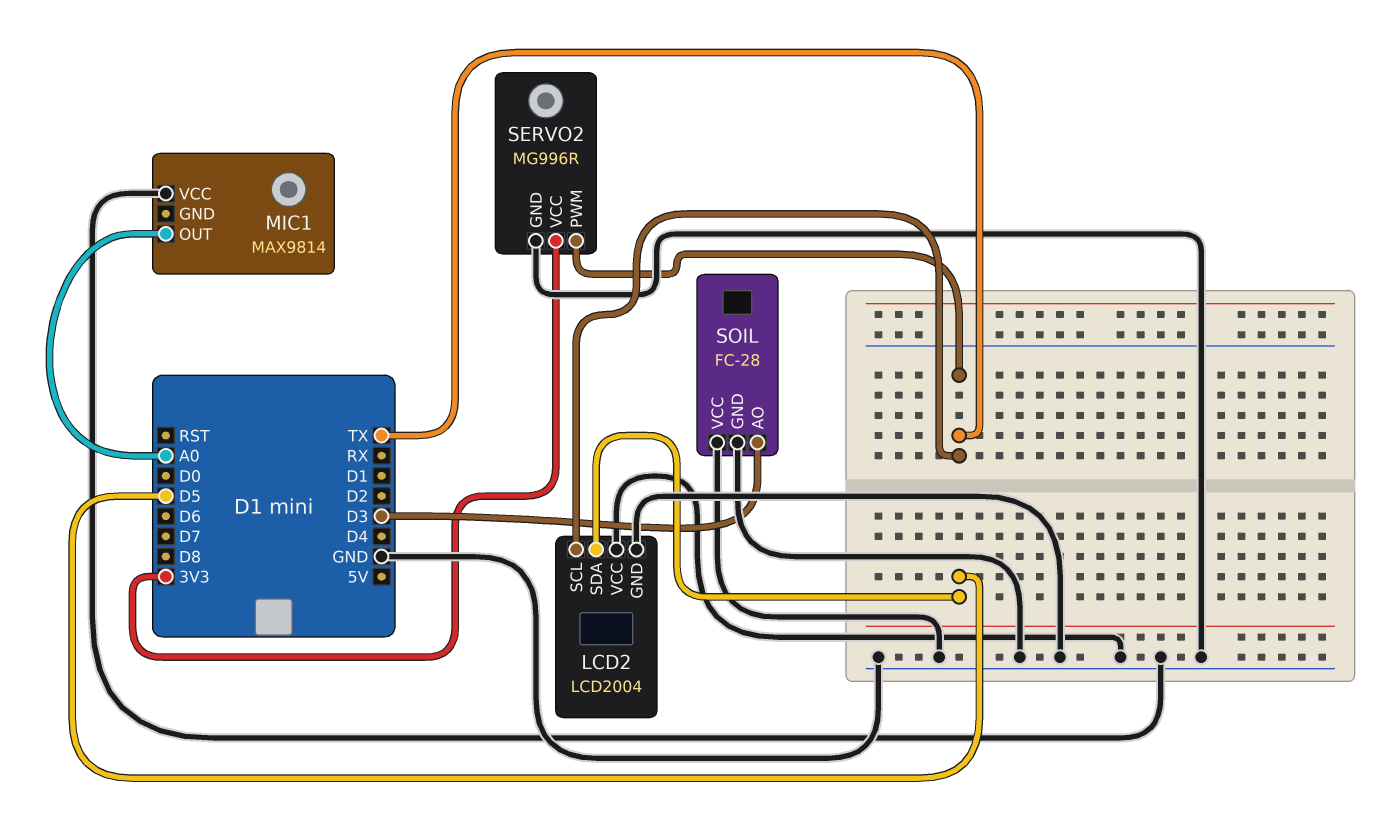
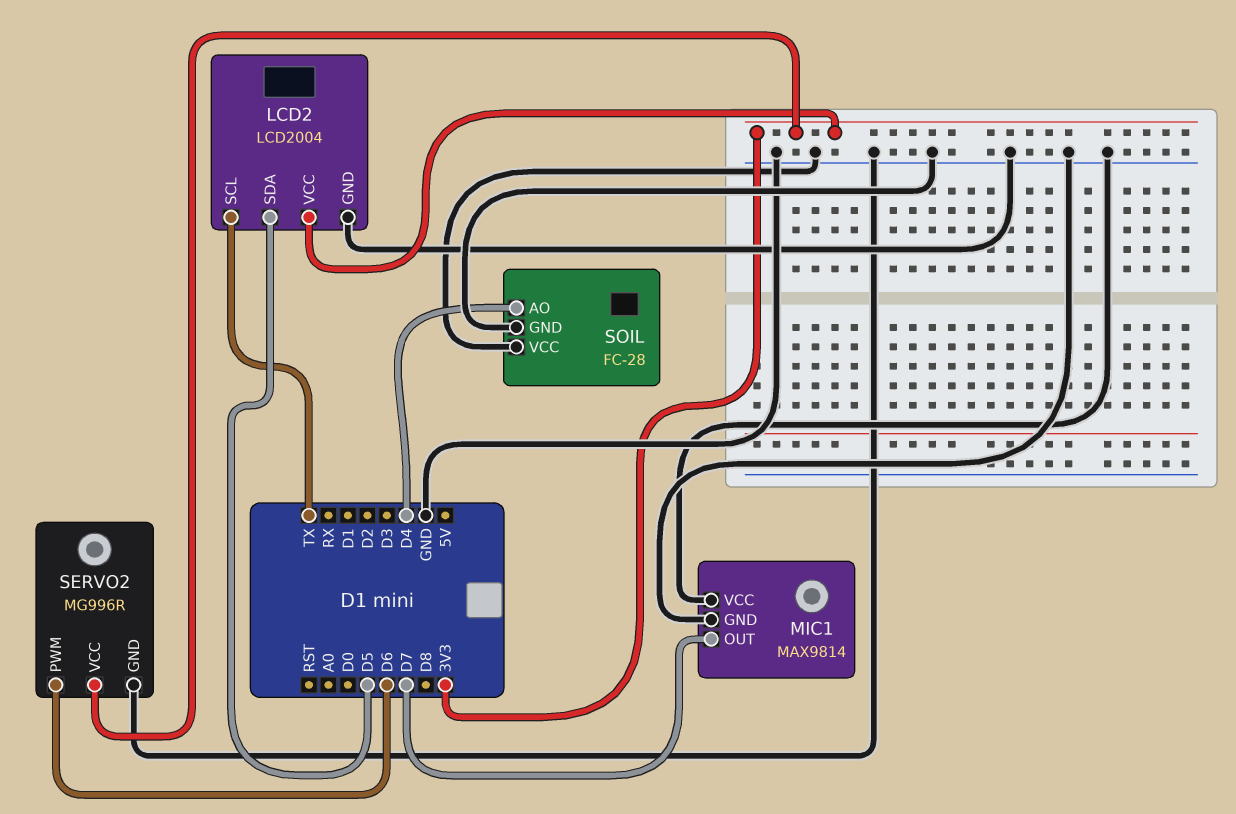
LCD2 pin VCC: GND -> 3V3
MIC1 pin GND: none -> GND
MIC1 pin OUT: A0 -> D7
SERVO2 pin PWM: TX -> D6
SOIL pin AO: D3 -> D4

